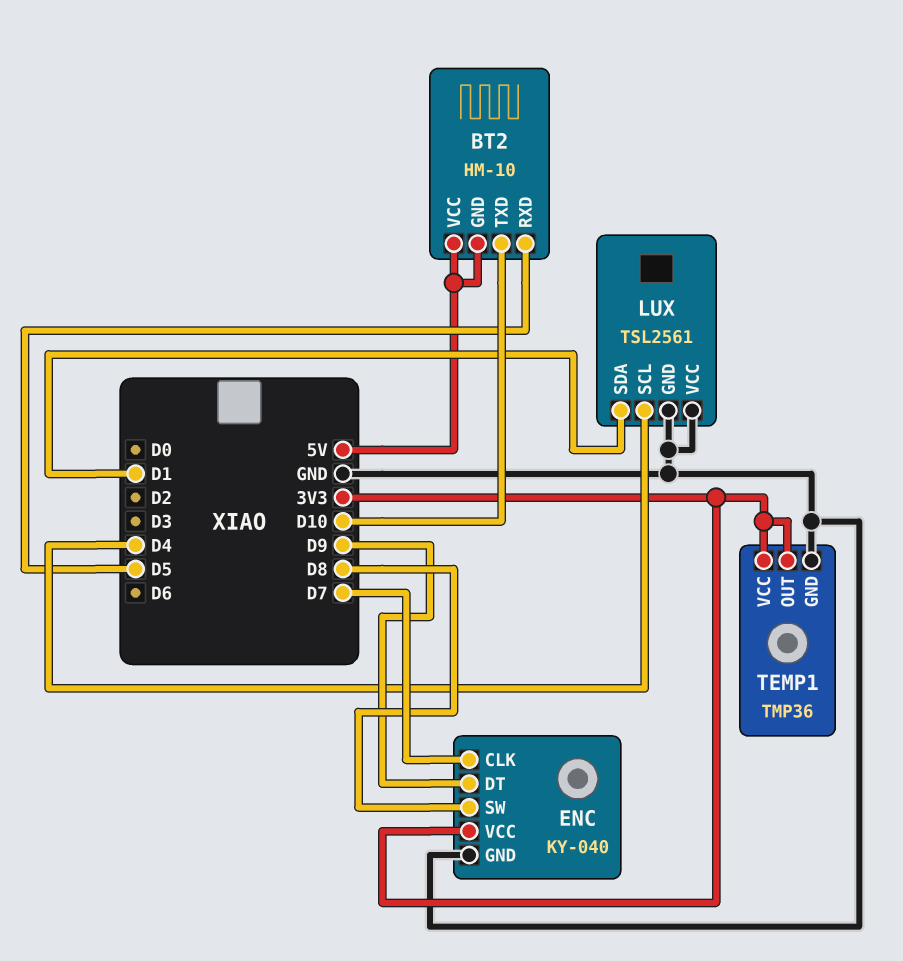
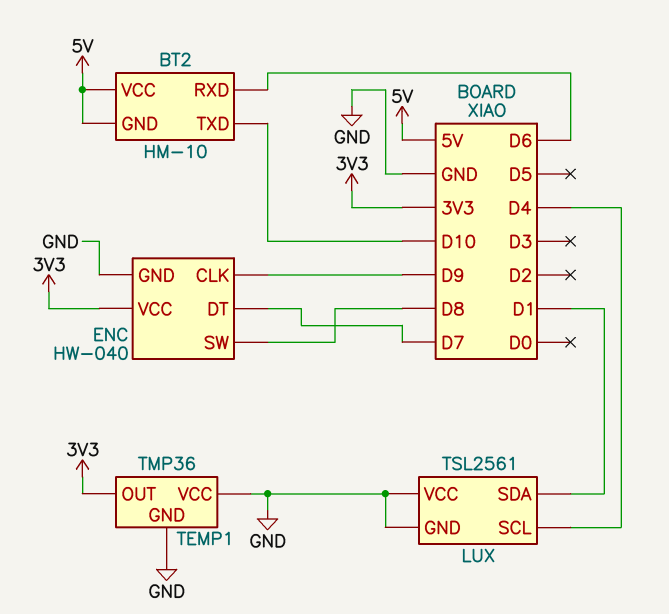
BT2 pin RXD: D5 -> D6
ENC: KY-040 -> HW-040
ENC pin CLK: D7 -> D9
ENC pin DT: D9 -> D7
TEMP1 pin VCC: 3V3 -> GND

